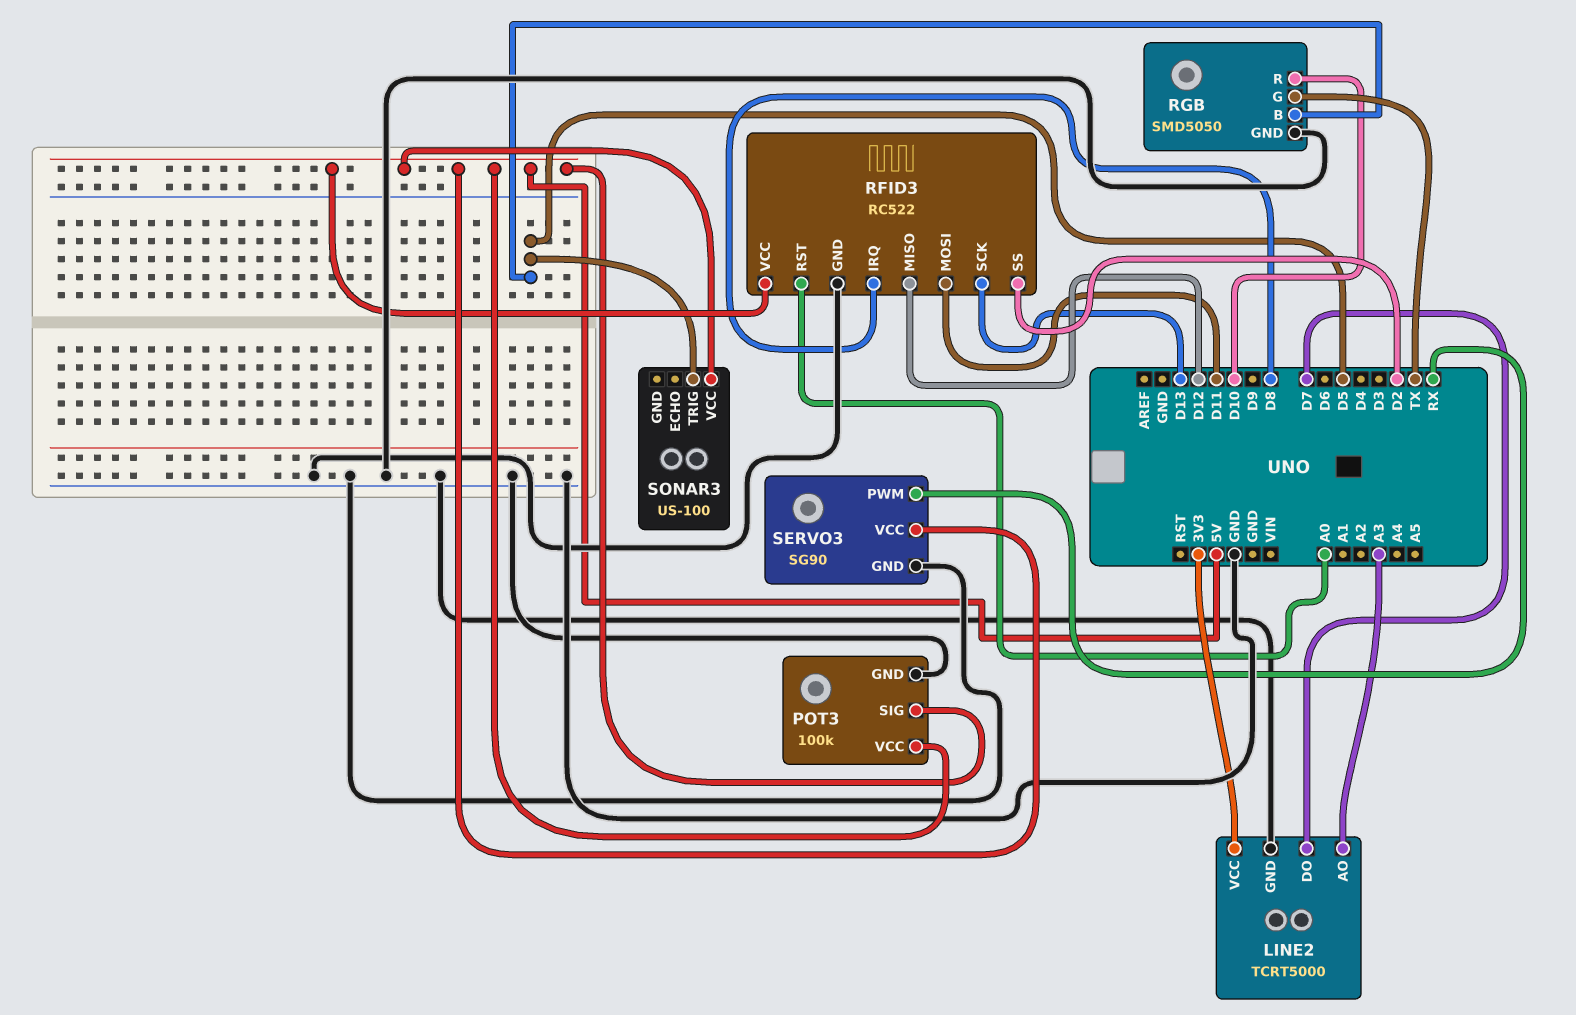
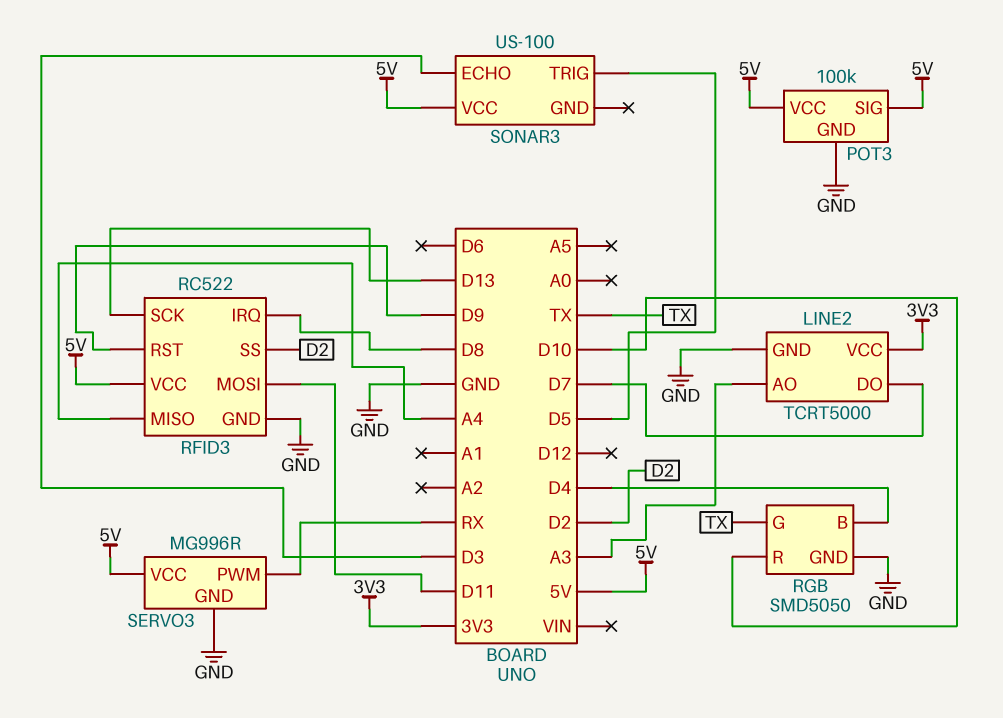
RFID3 pin MISO: D12 -> A4
RFID3 pin RST: A0 -> D9
RGB pin B: D5 -> D4
SERVO3: SG90 -> MG996R
SONAR3 pin ECHO: none -> D3

